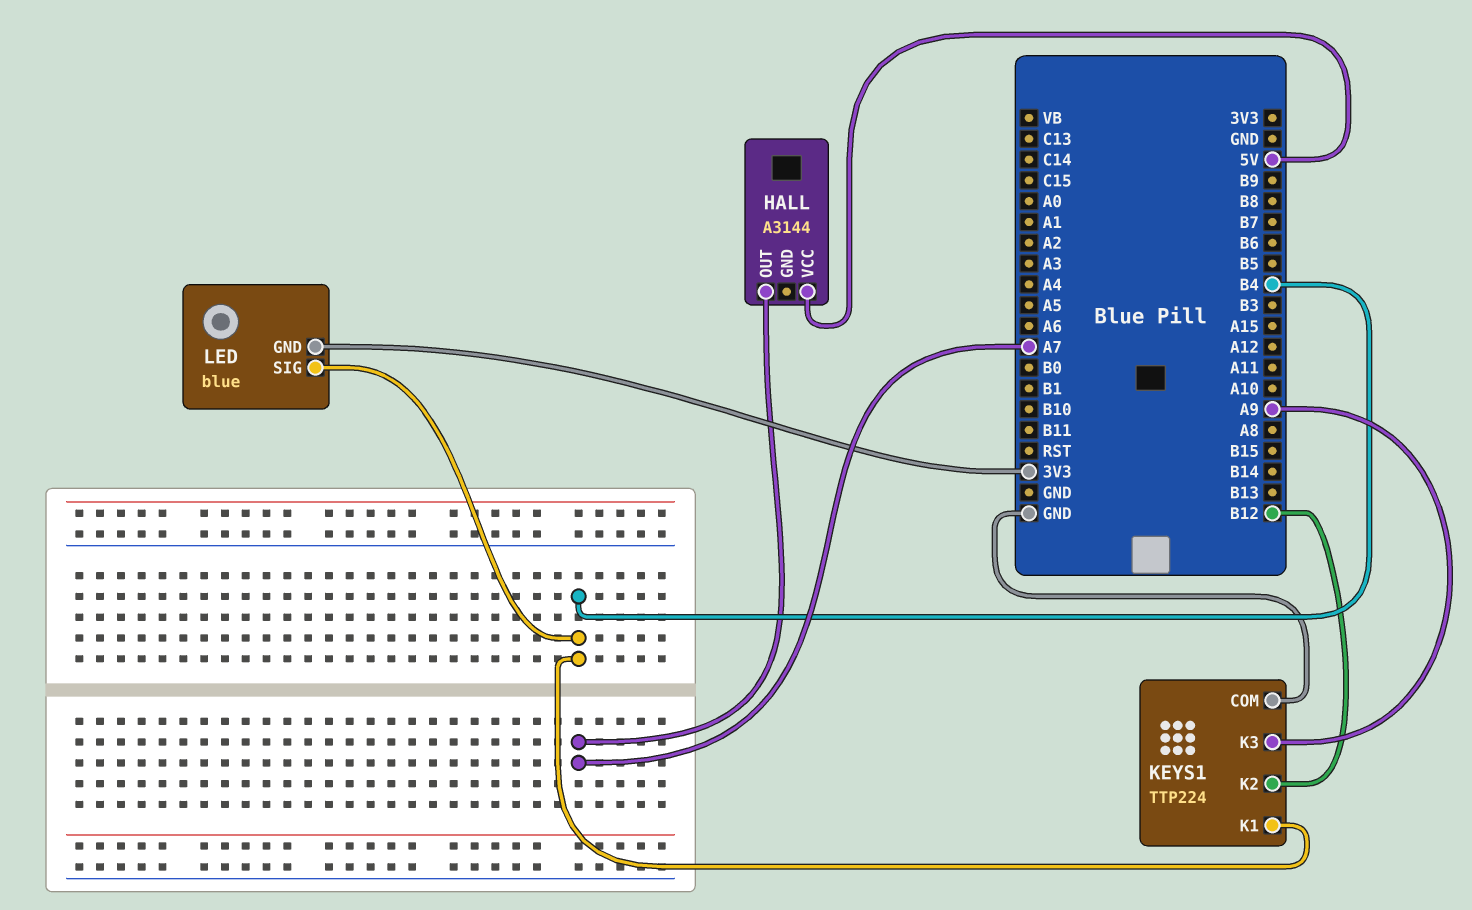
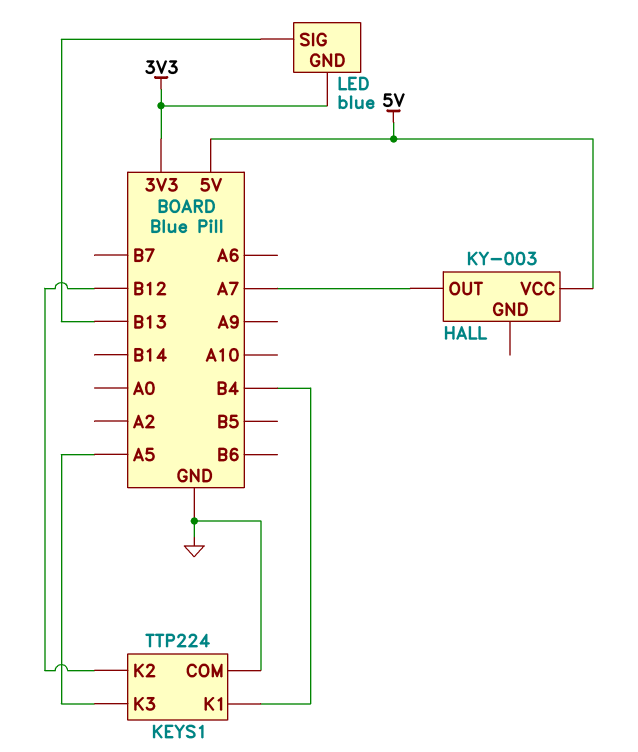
HALL: A3144 -> KY-003
KEYS1 pin K3: A9 -> A5
LED pin SIG: B4 -> B13

